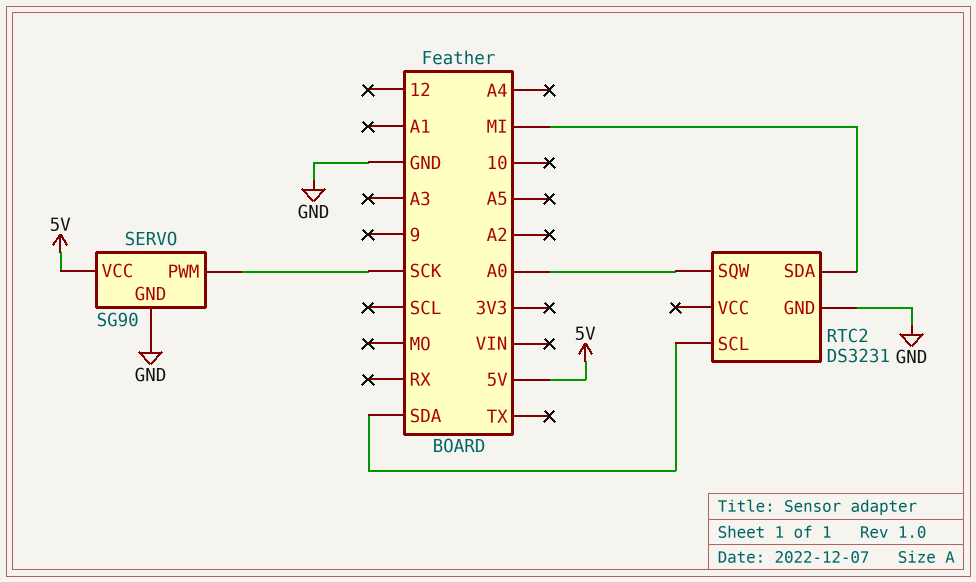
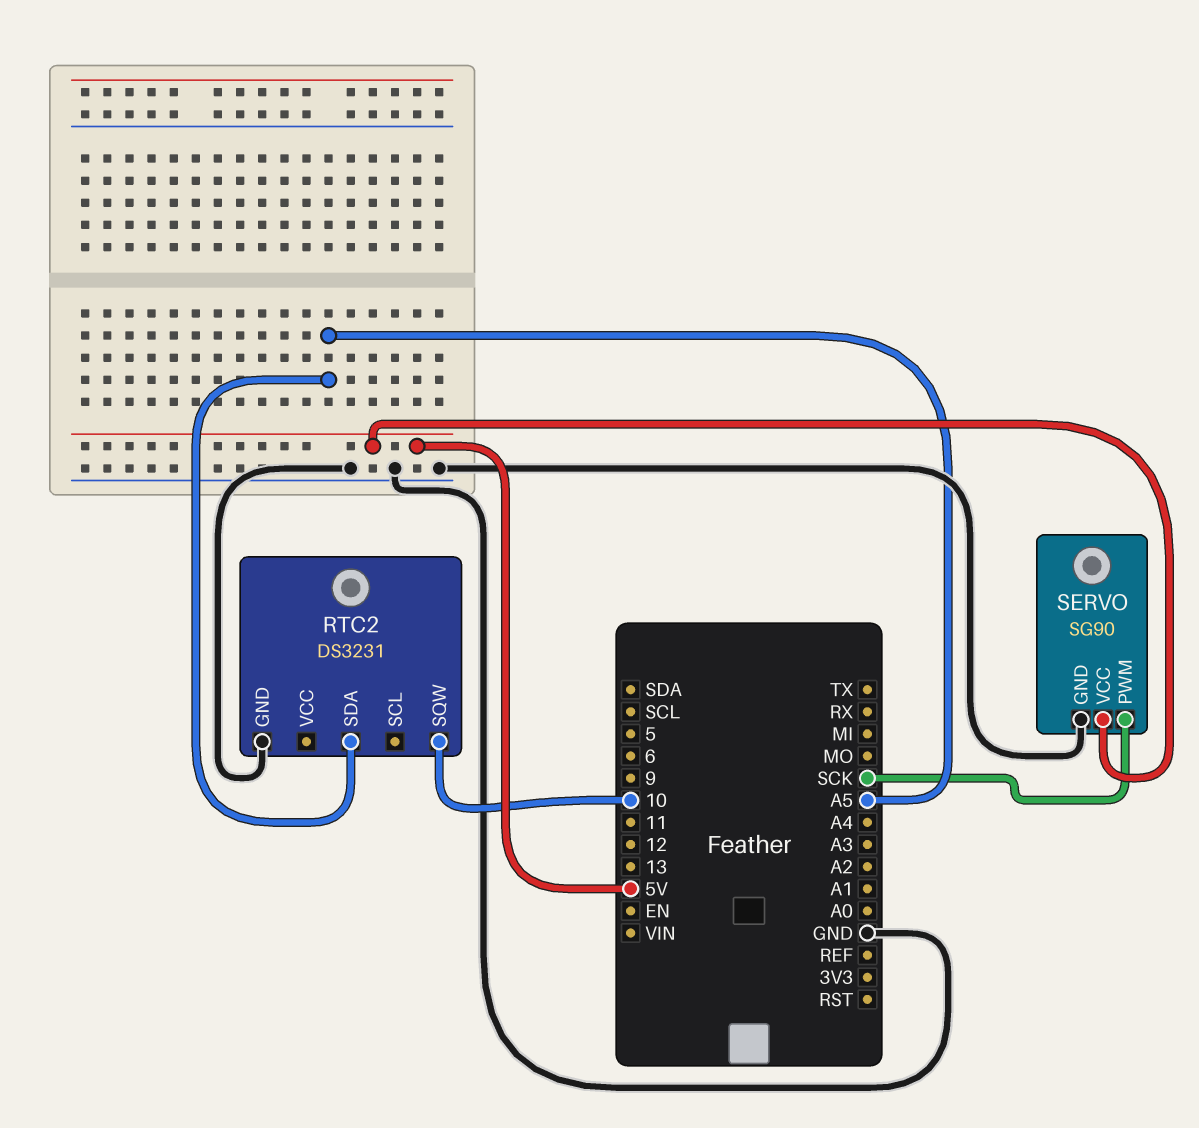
RTC2 pin SCL: SDA -> none
RTC2 pin SDA: MI -> A5
RTC2 pin SQW: A0 -> 10

